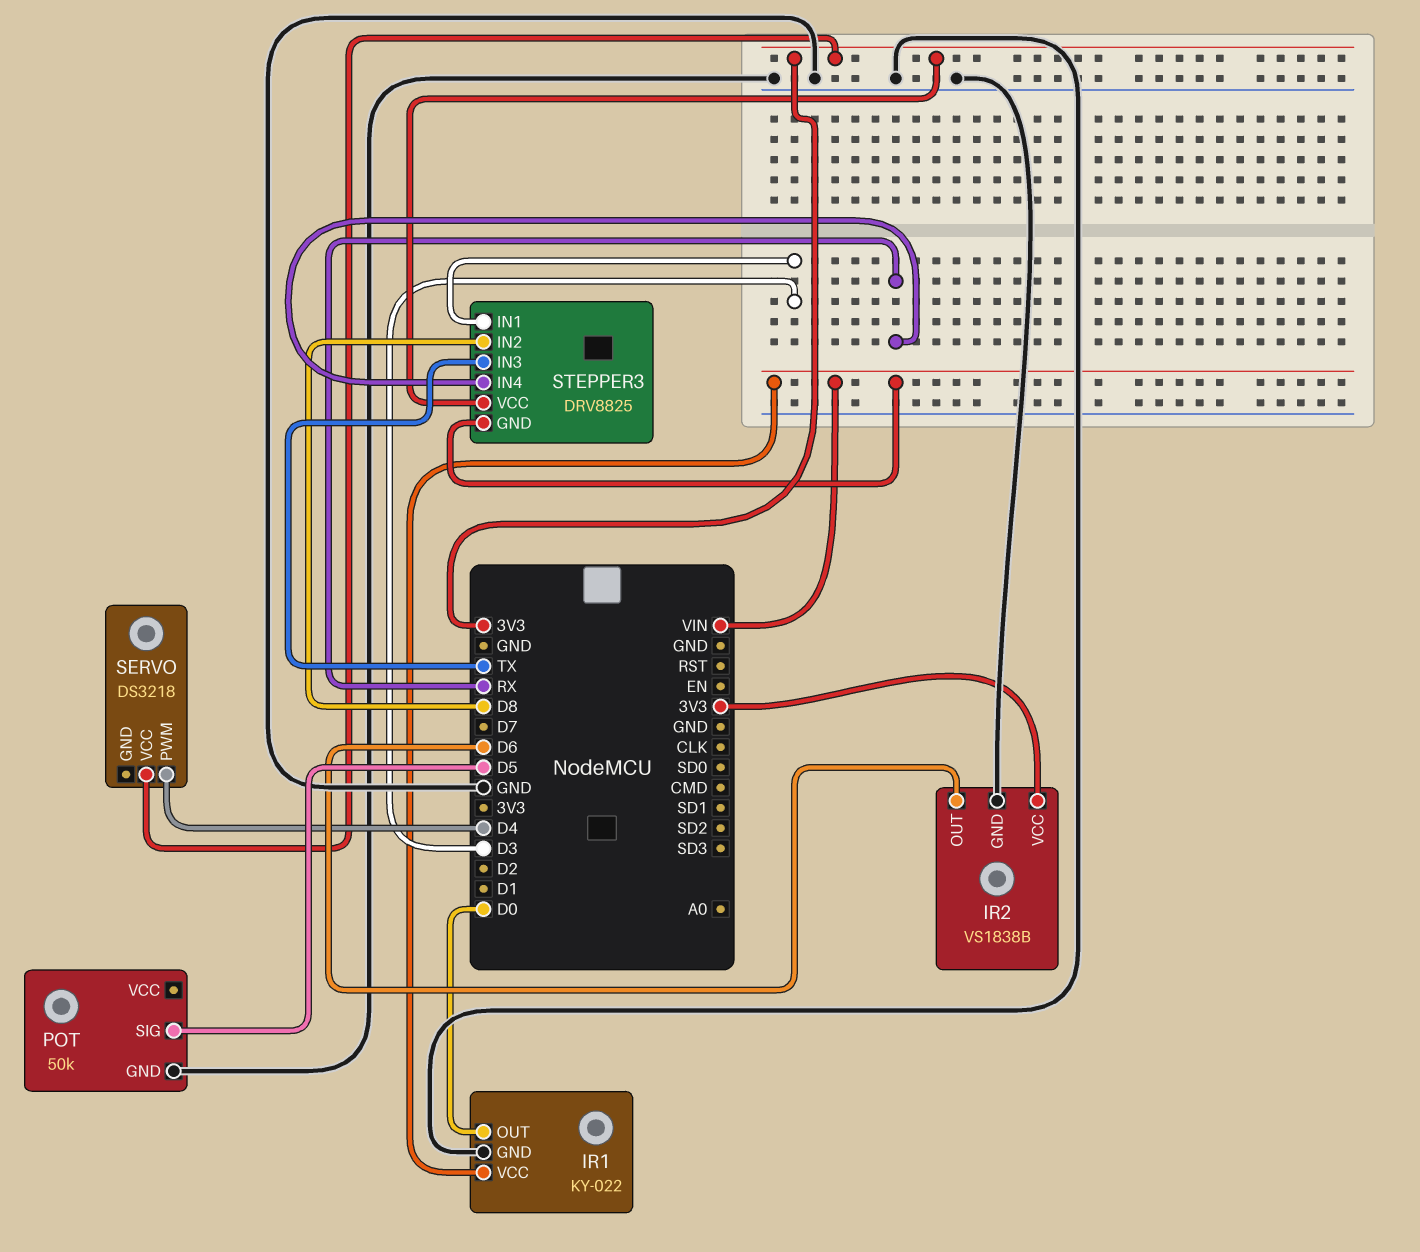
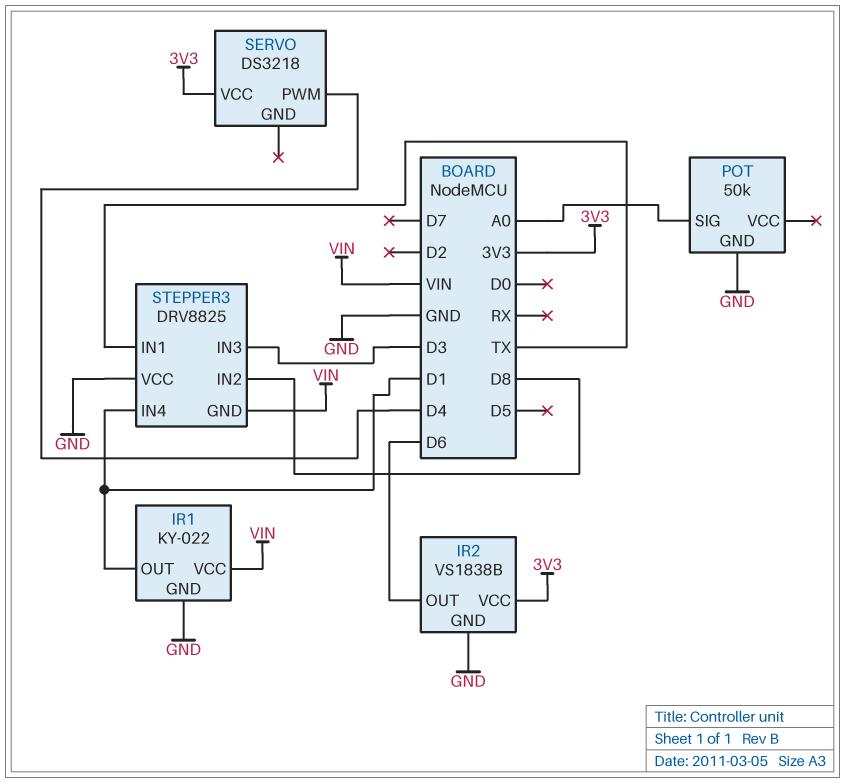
IR1 pin OUT: D0 -> D1
POT pin SIG: D5 -> A0
STEPPER3 pin IN1: D3 -> TX
STEPPER3 pin IN3: TX -> D3
STEPPER3 pin IN4: RX -> D1
STEPPER3 pin VCC: 3V3 -> GND

